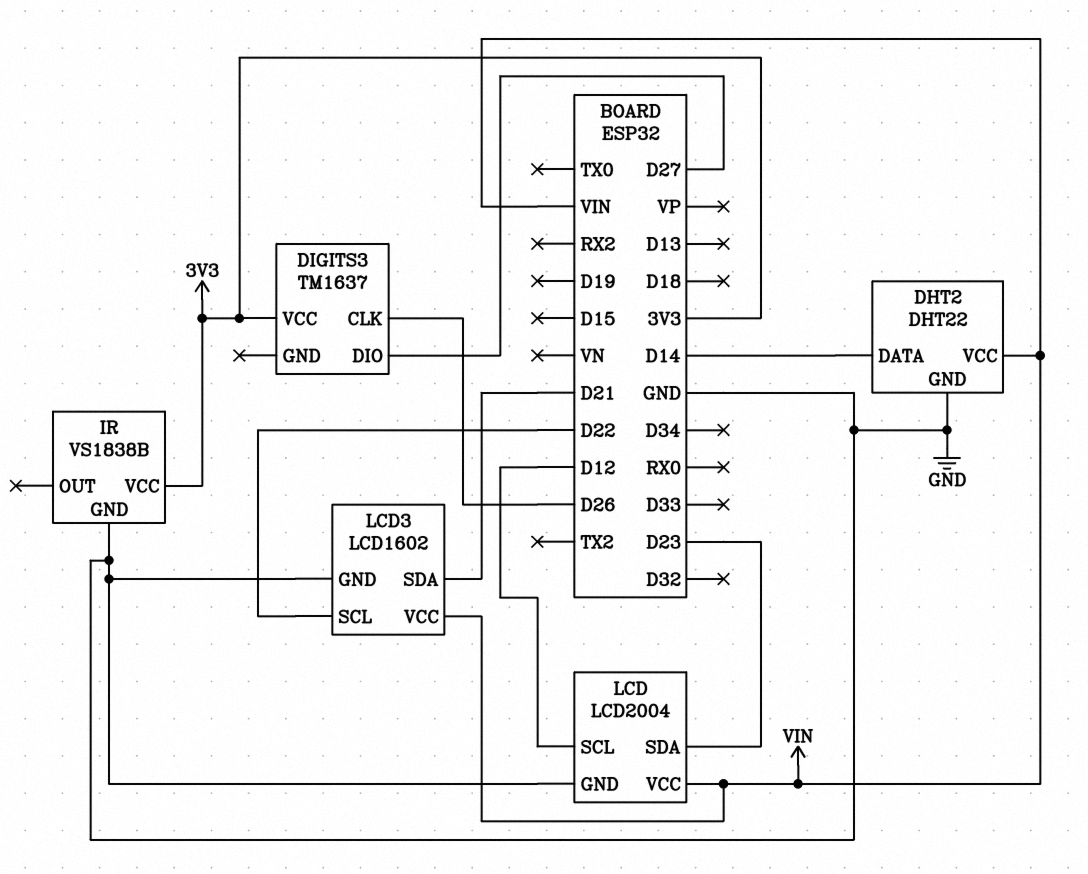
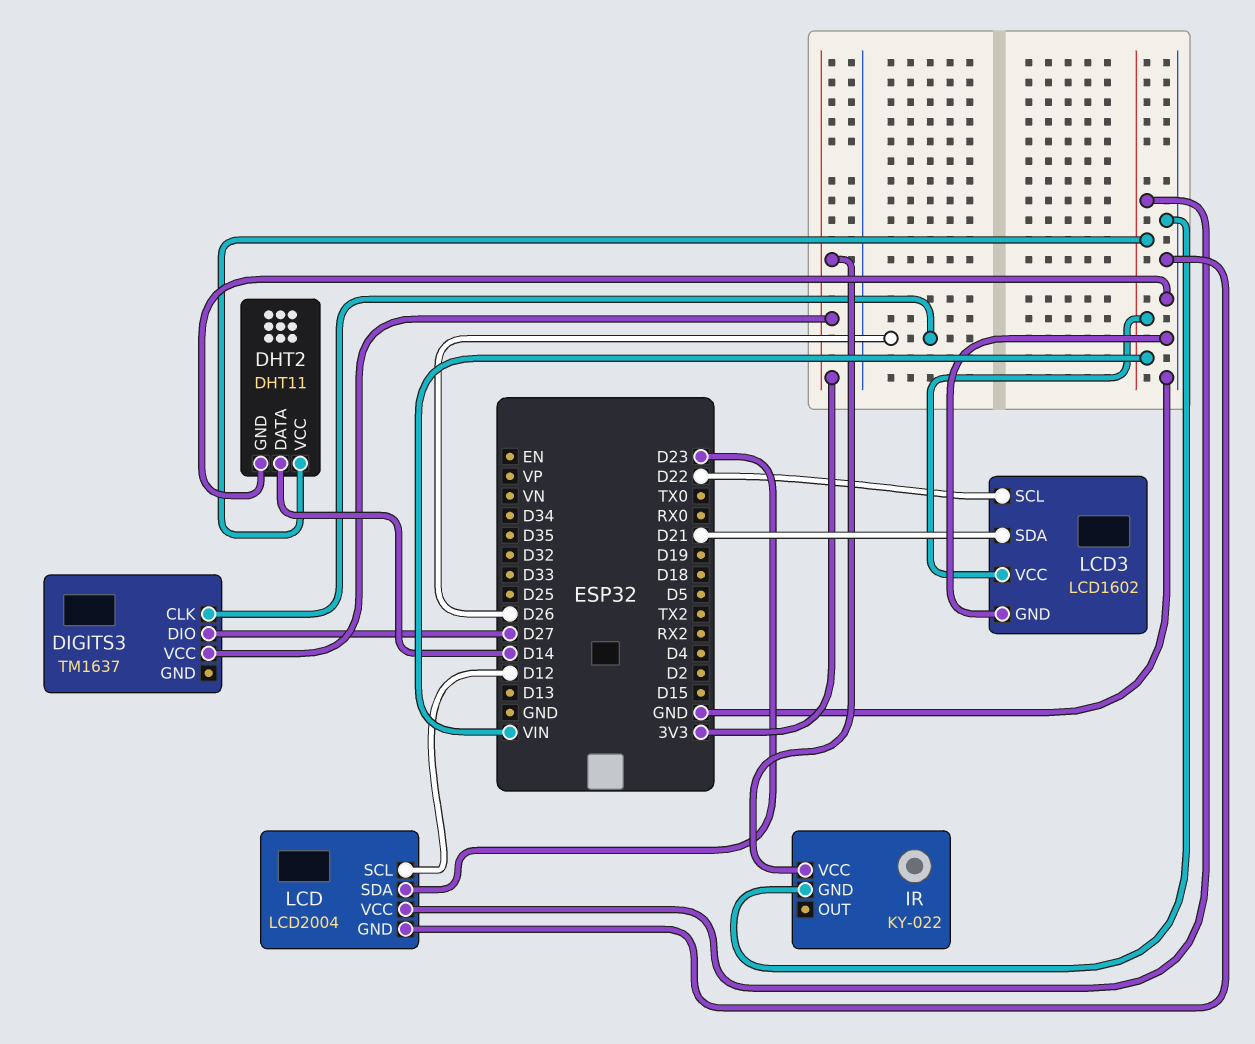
DHT2: DHT22 -> DHT11
IR: VS1838B -> KY-022

